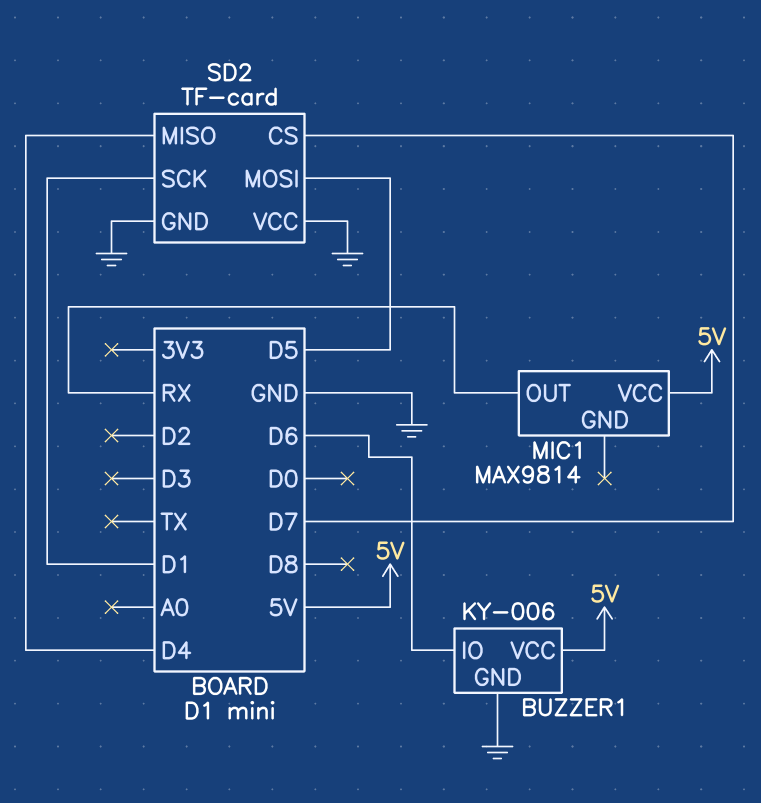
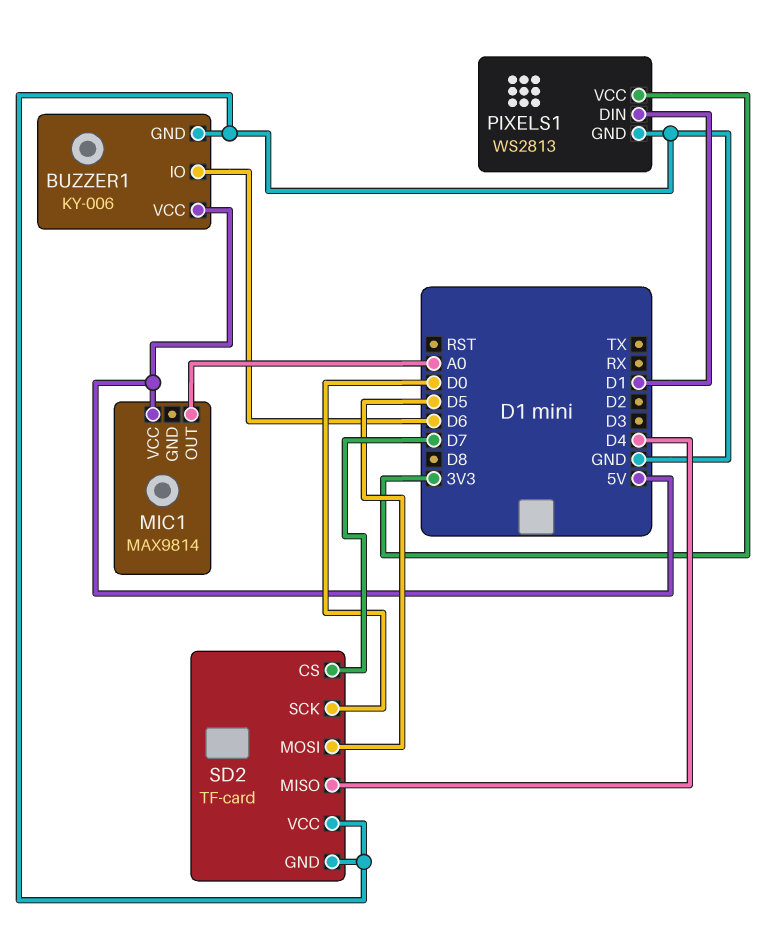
MIC1 pin OUT: RX -> A0
PIXELS1: none -> WS2813
PIXELS1 pin DIN: none -> D1
PIXELS1 pin GND: none -> GND
PIXELS1 pin VCC: none -> 3V3
SD2 pin SCK: D1 -> D0

